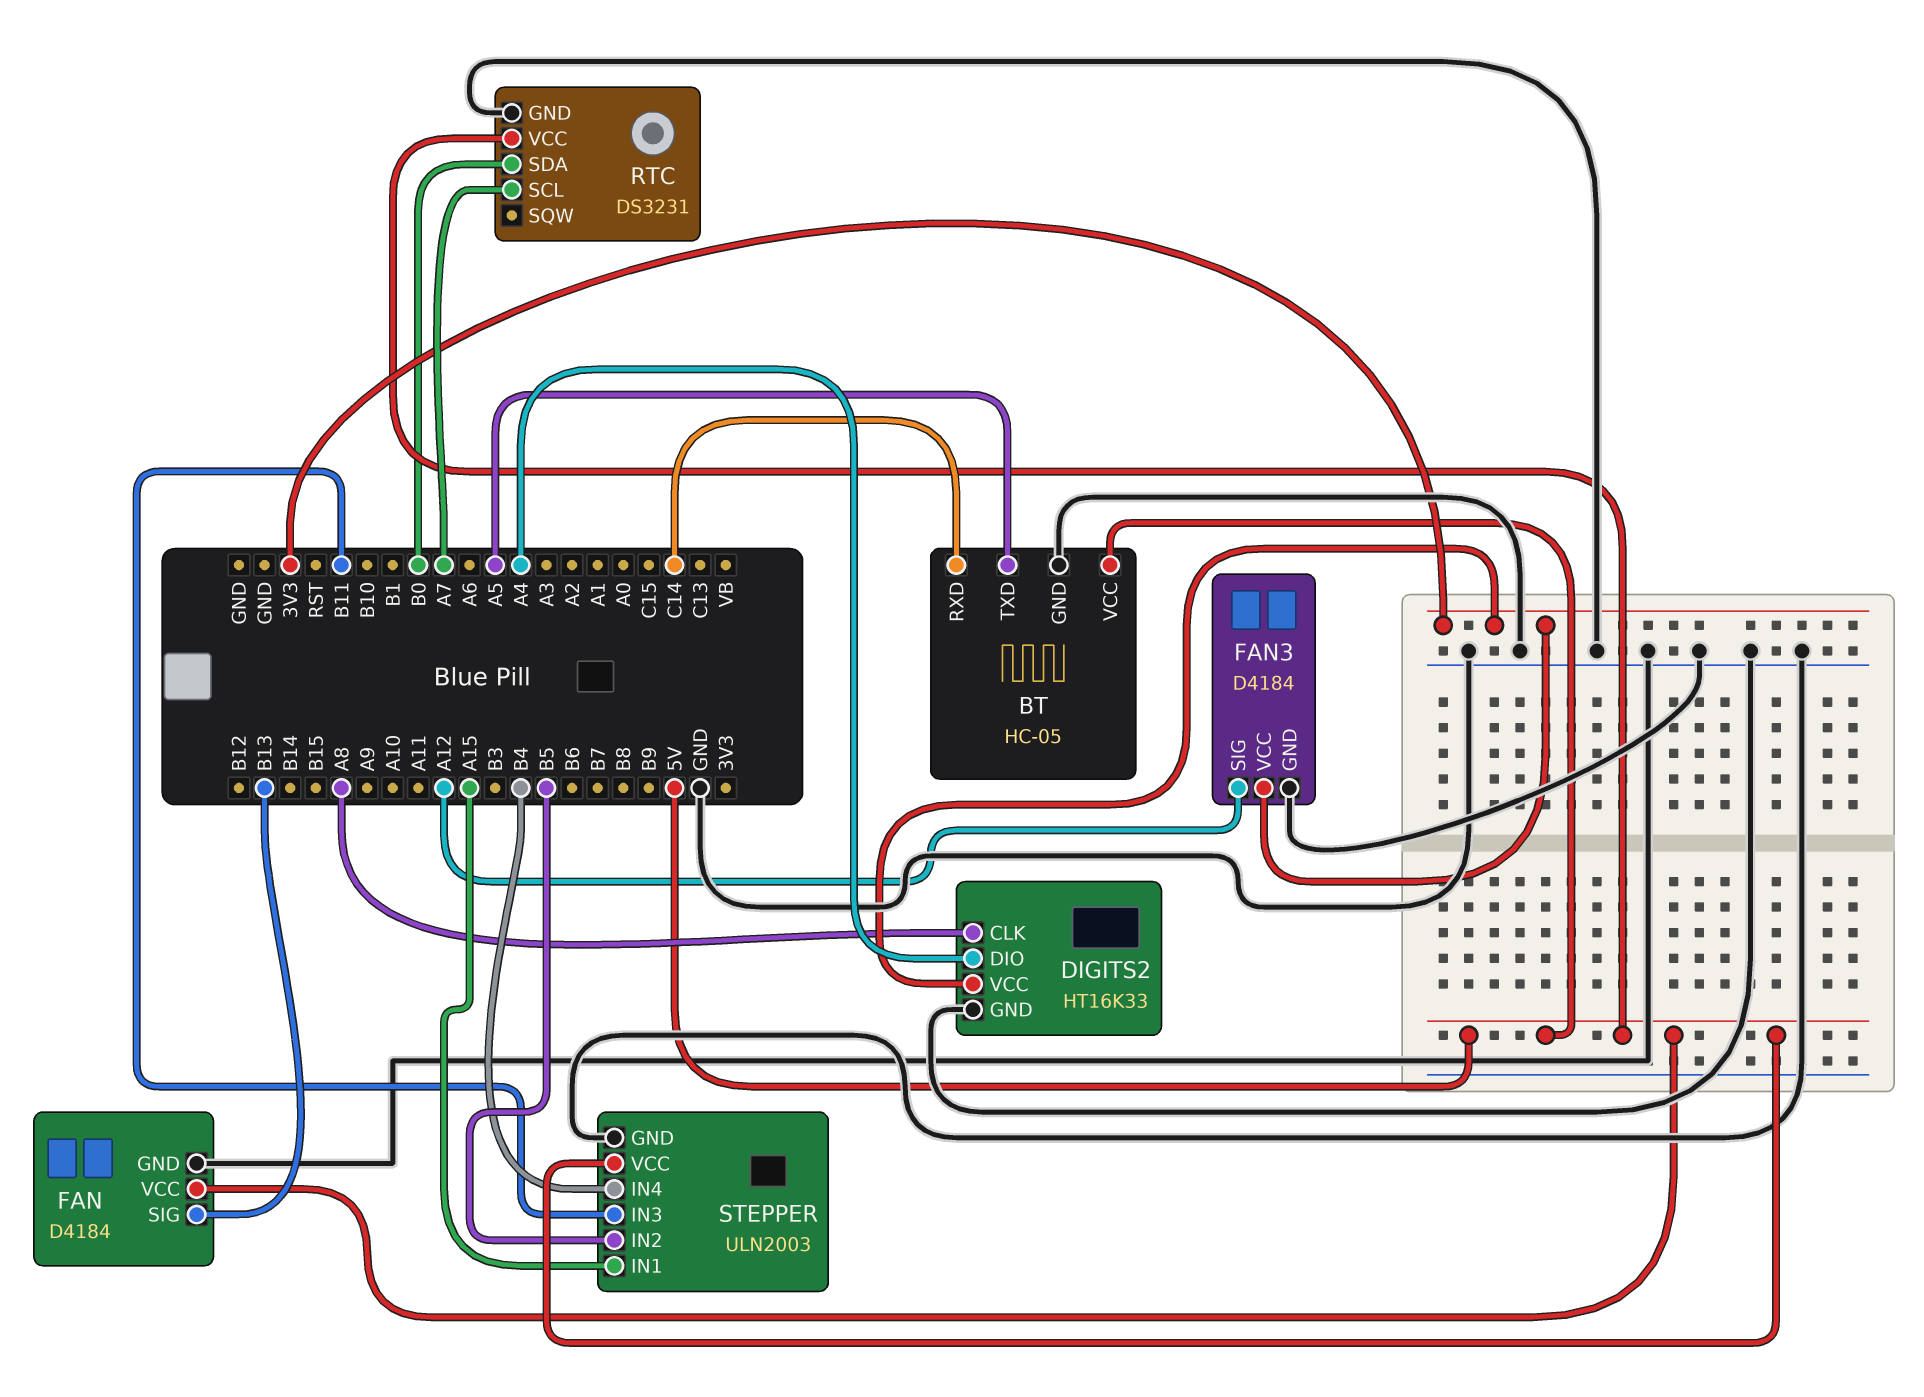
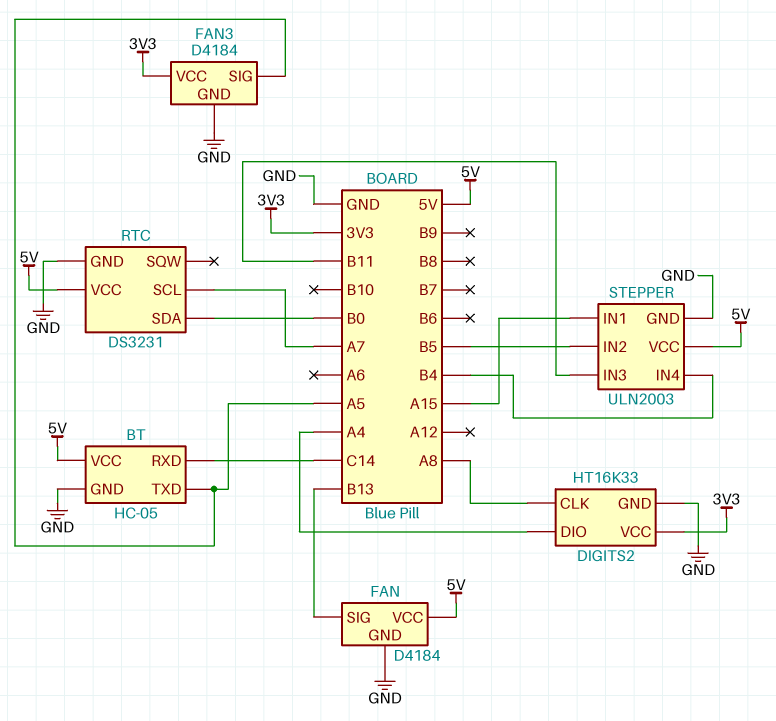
FAN3 pin SIG: A12 -> A5

